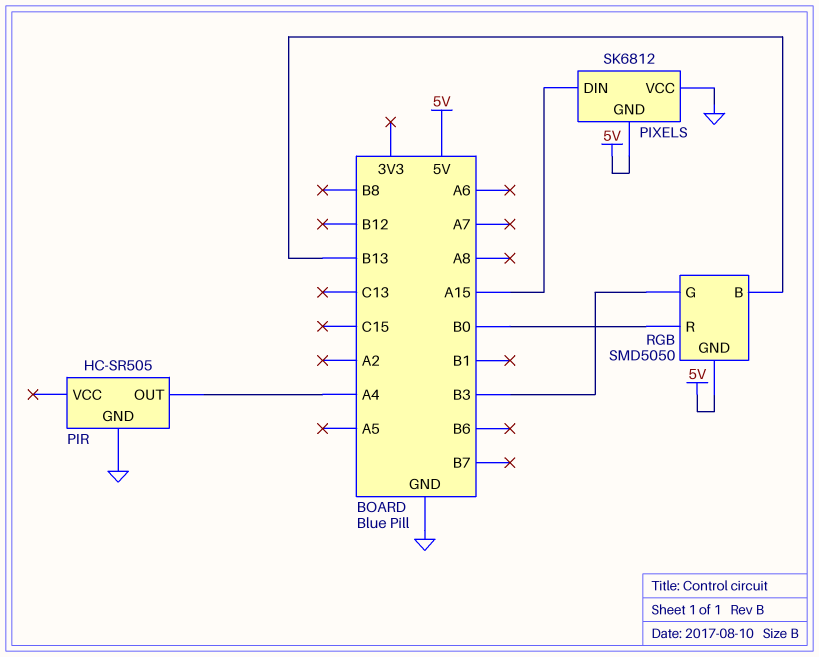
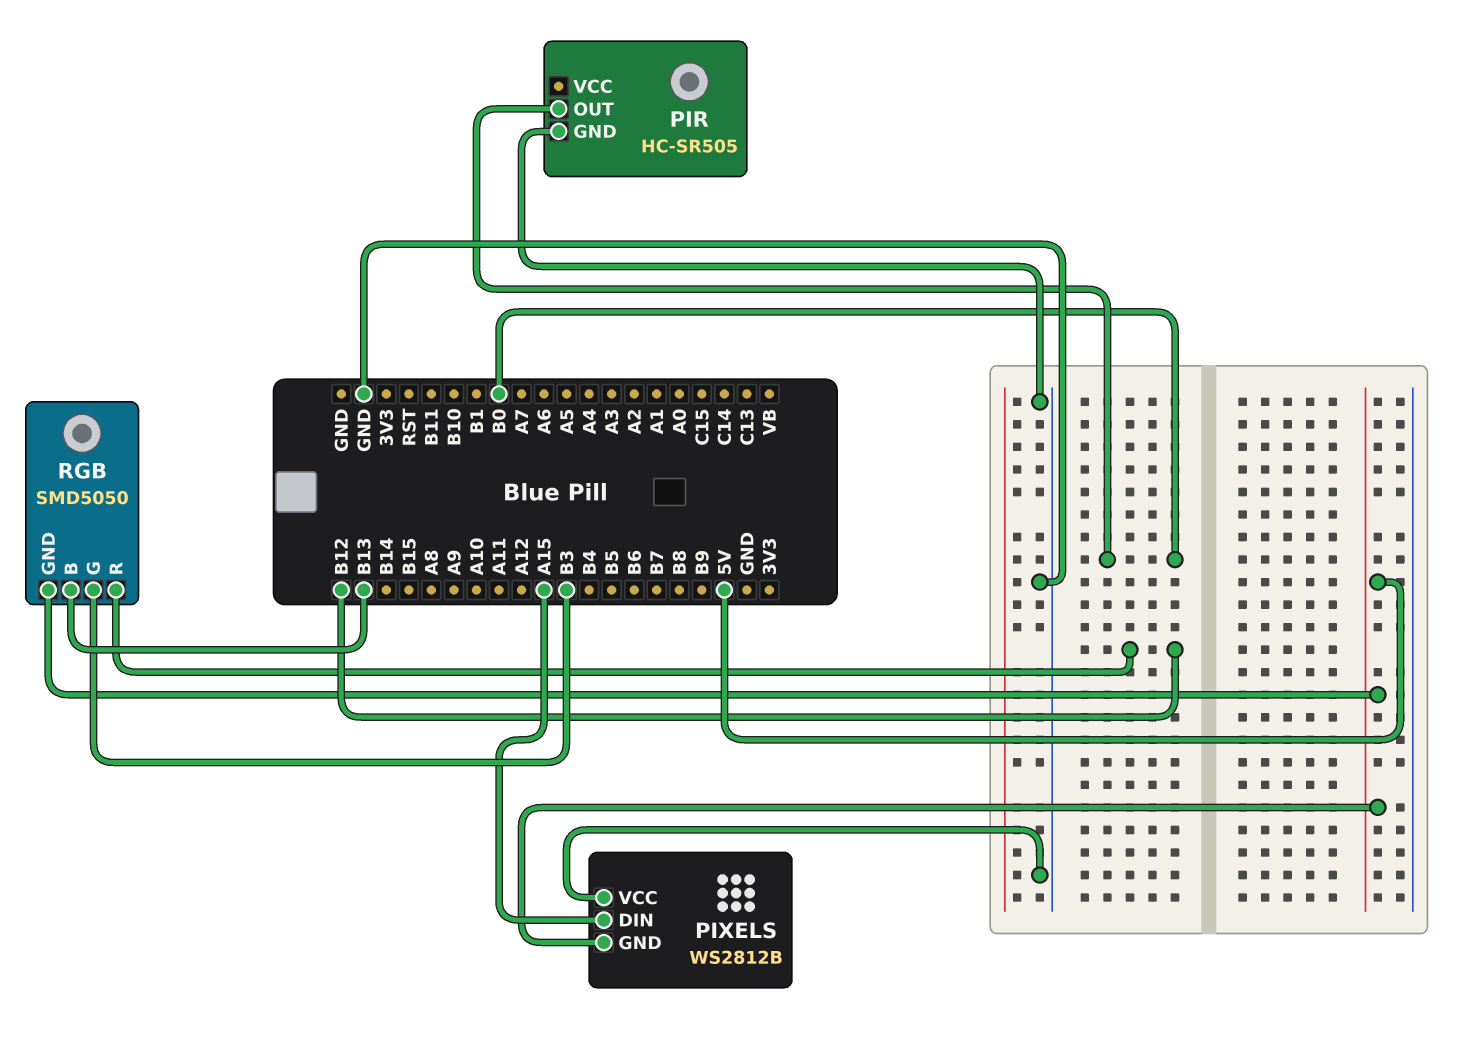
PIR pin OUT: A4 -> B0
PIXELS: SK6812 -> WS2812B
RGB pin R: B0 -> B12

